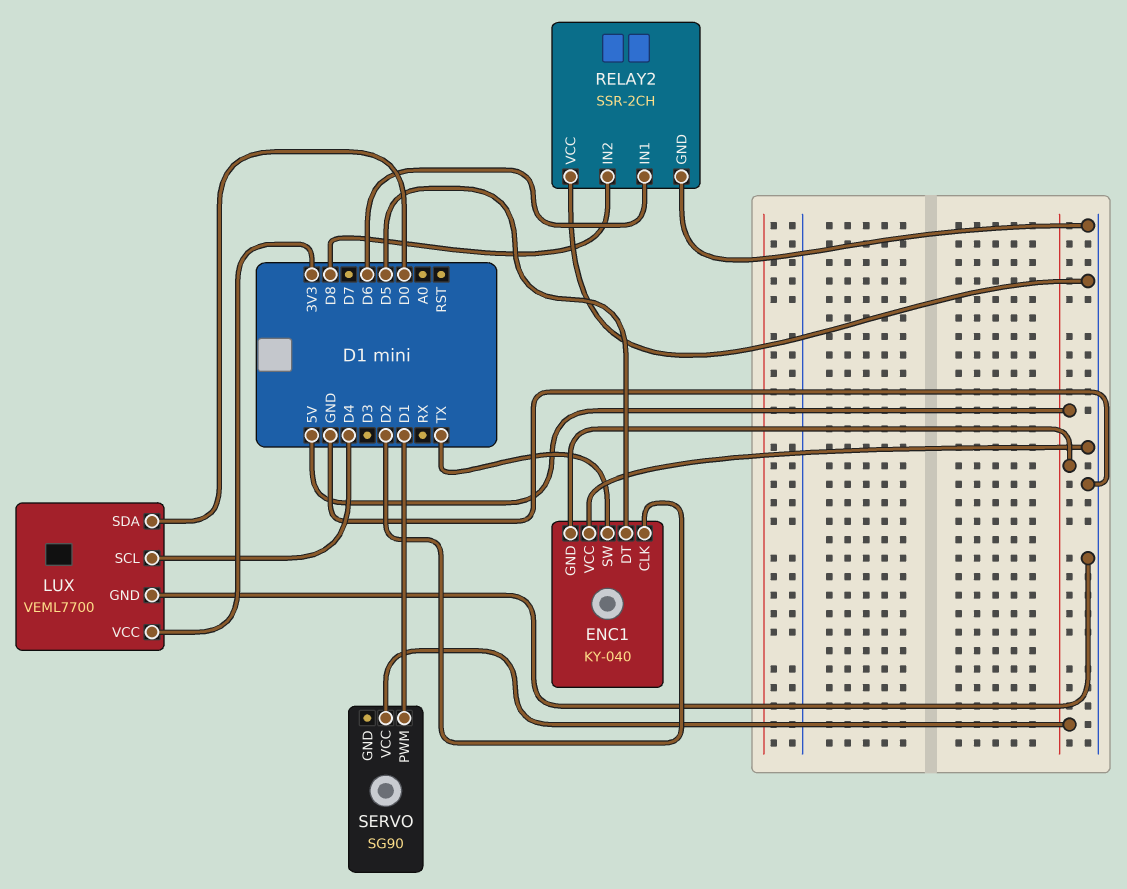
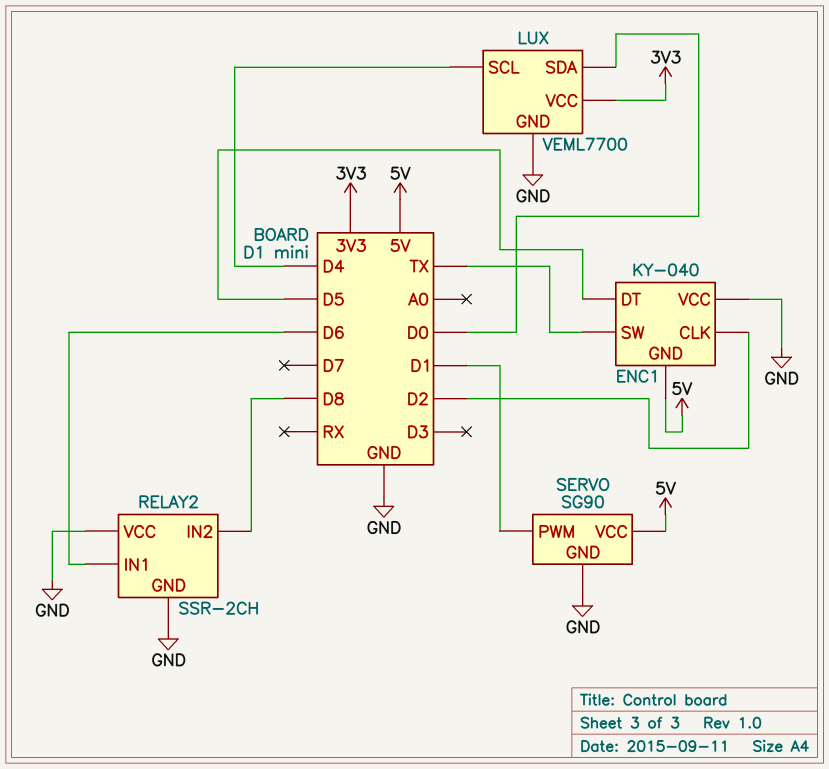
SERVO pin GND: none -> GND

